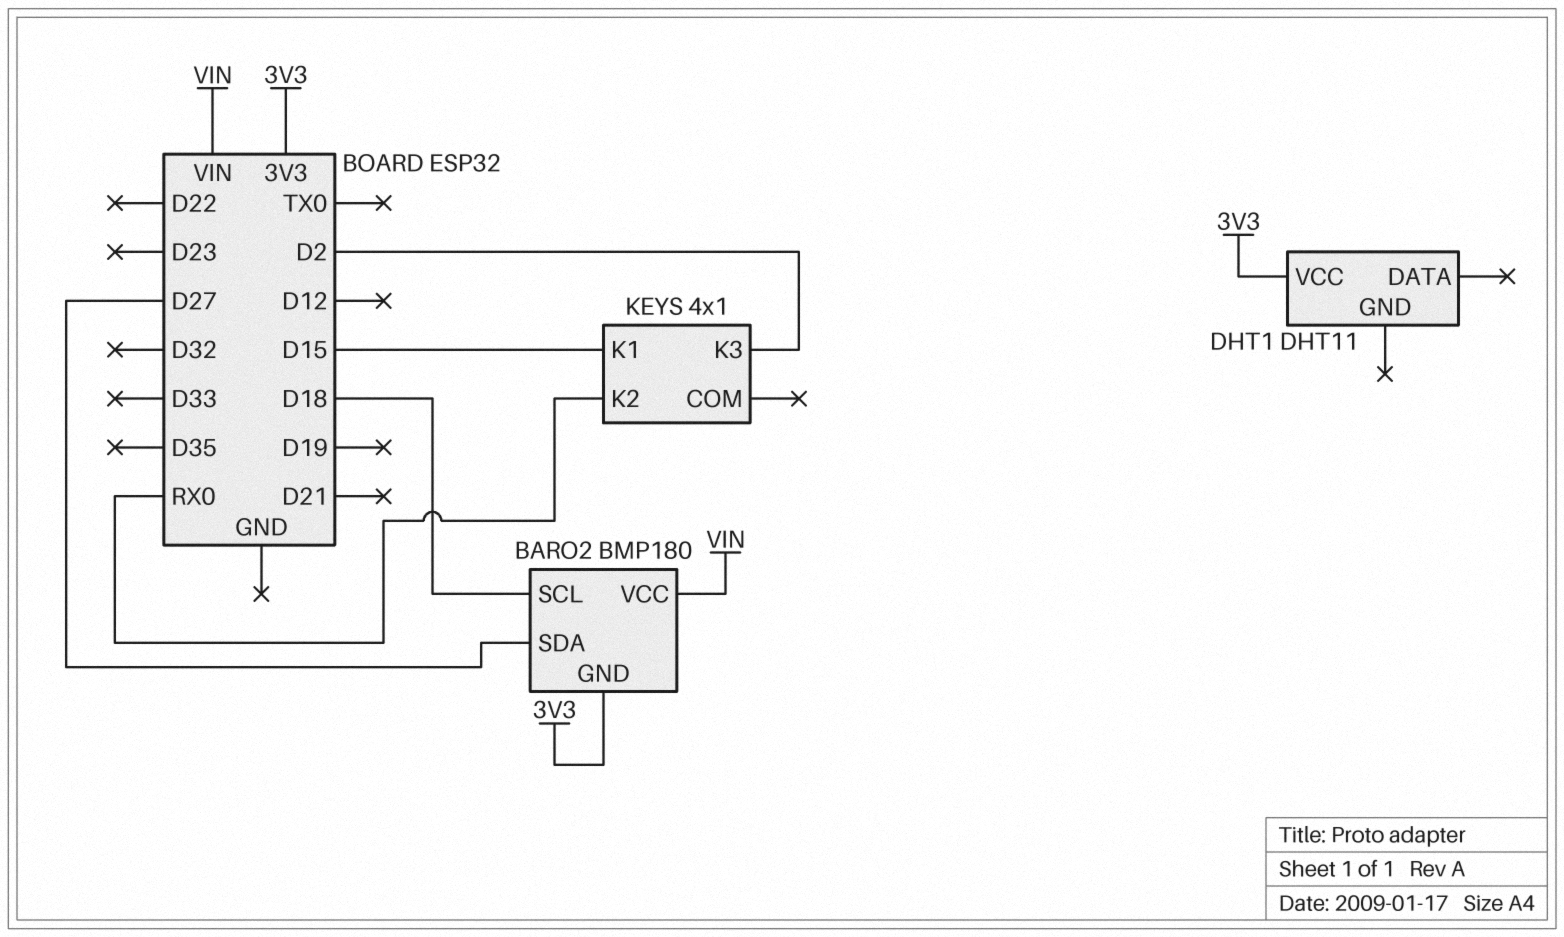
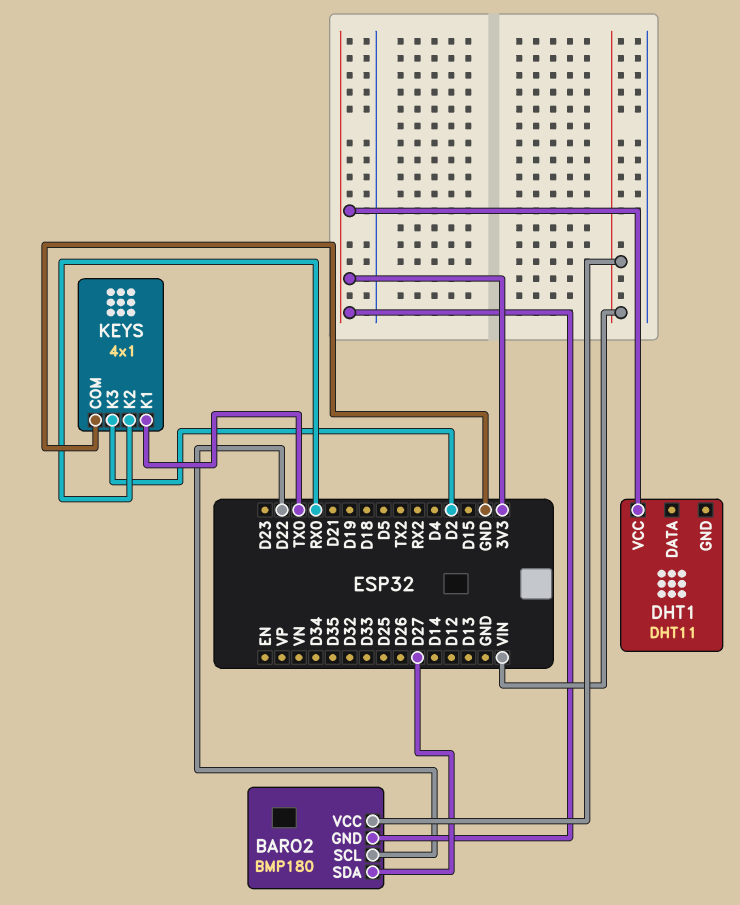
BARO2 pin SCL: D18 -> D22
KEYS pin COM: none -> GND
KEYS pin K1: D15 -> TX0

